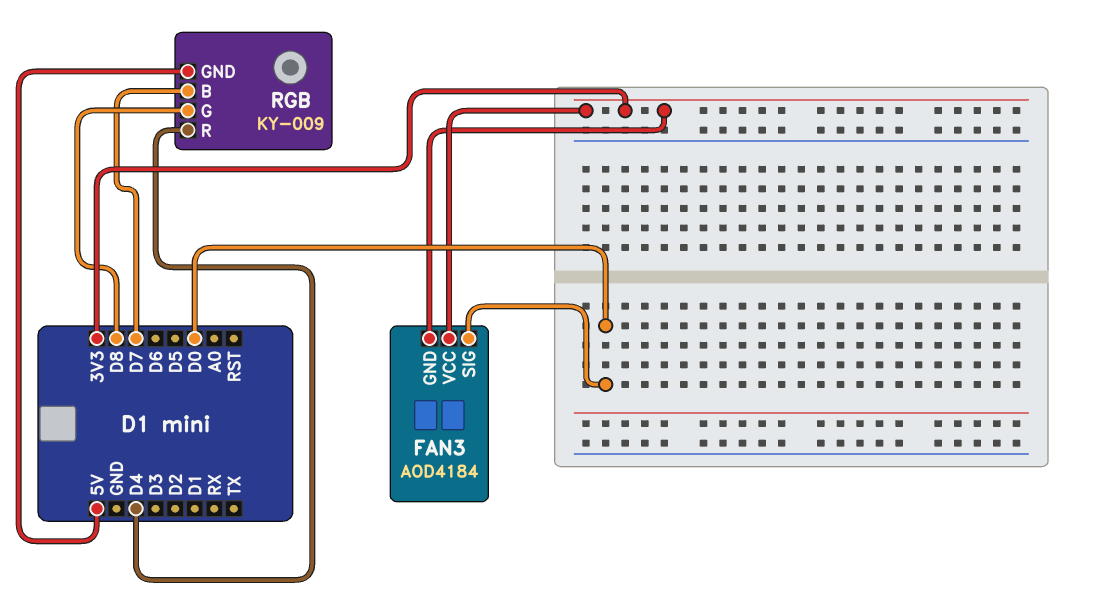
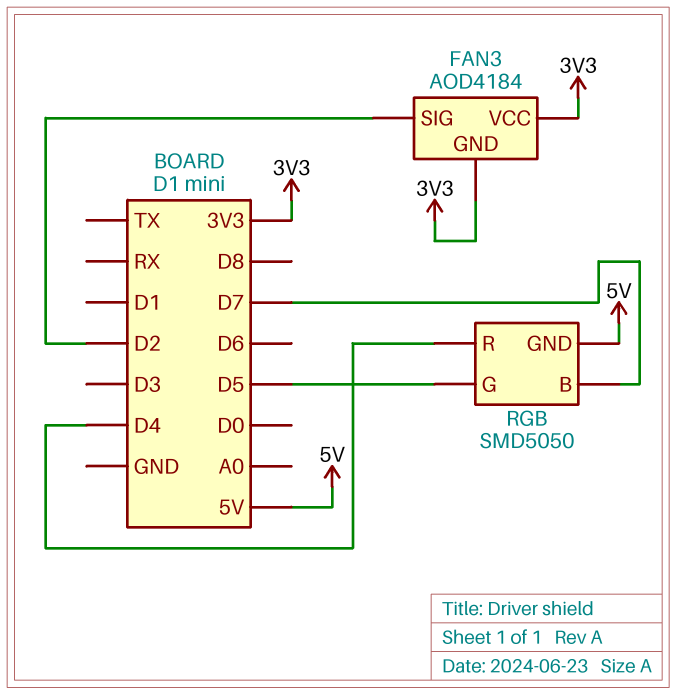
FAN3 pin SIG: D0 -> D2
RGB: KY-009 -> SMD5050
RGB pin G: D8 -> D5

